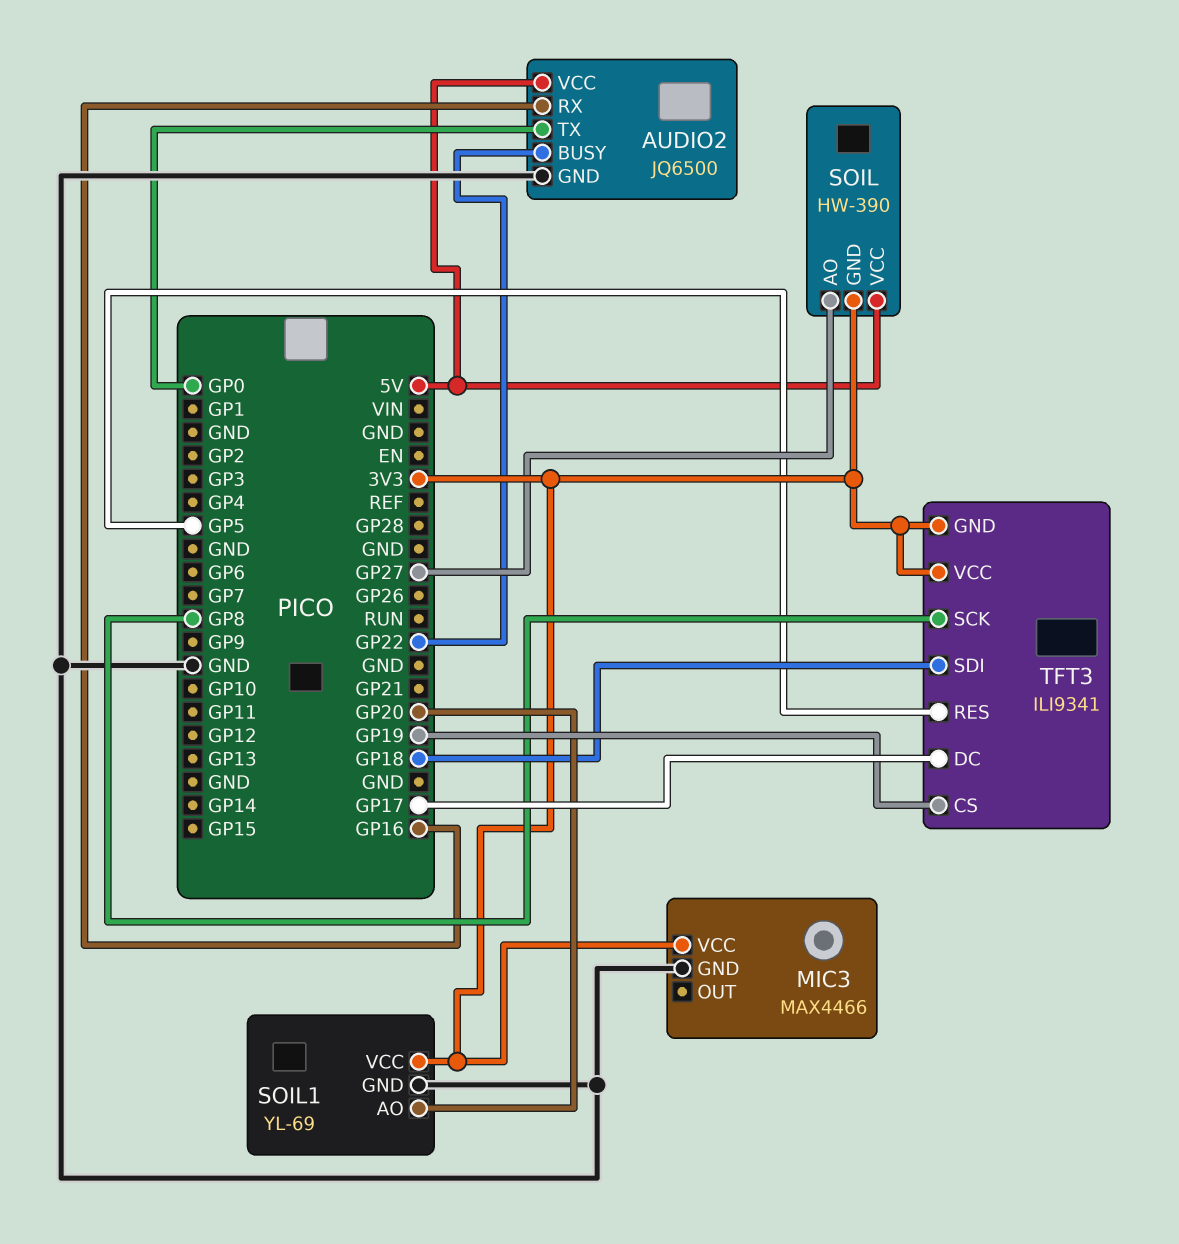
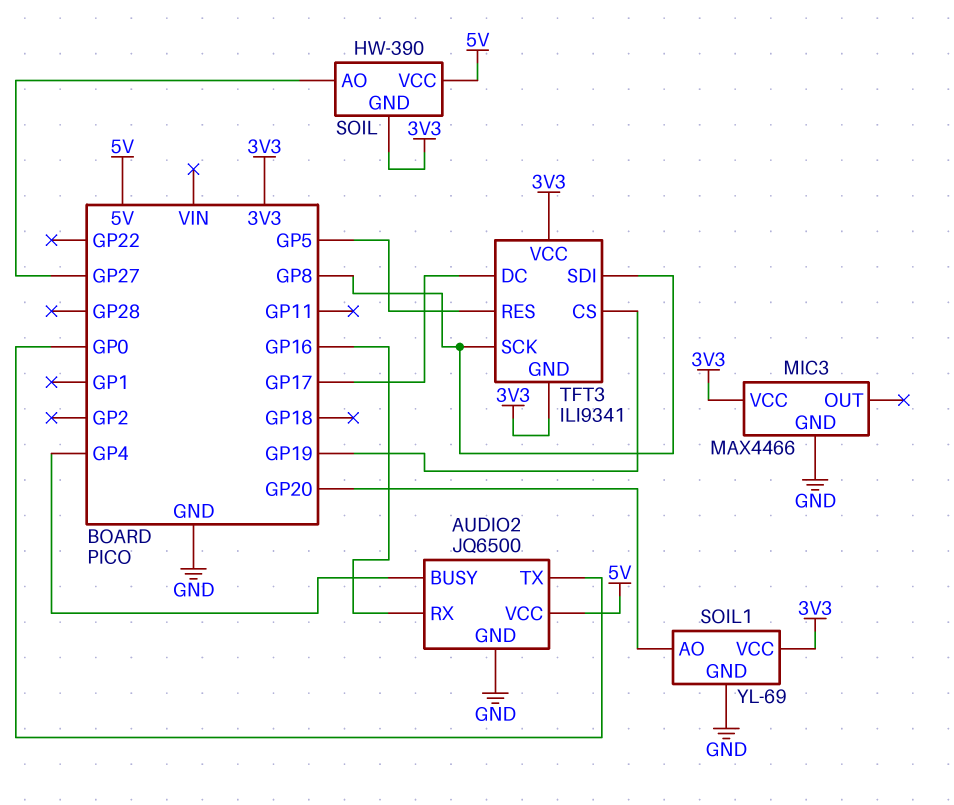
AUDIO2 pin BUSY: GP22 -> GP4
TFT3 pin SDI: GP18 -> GP8

